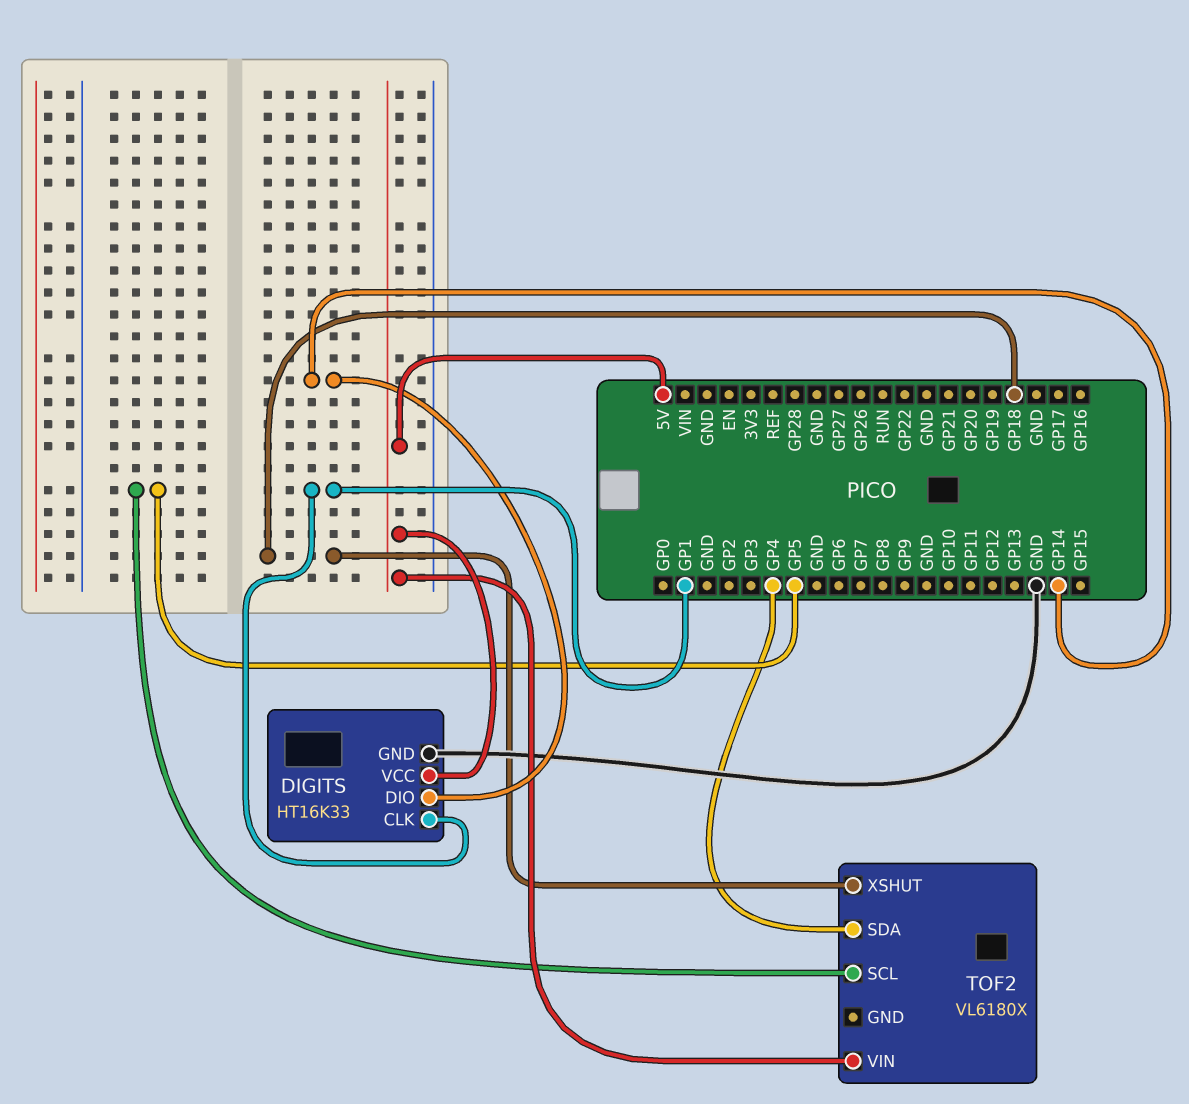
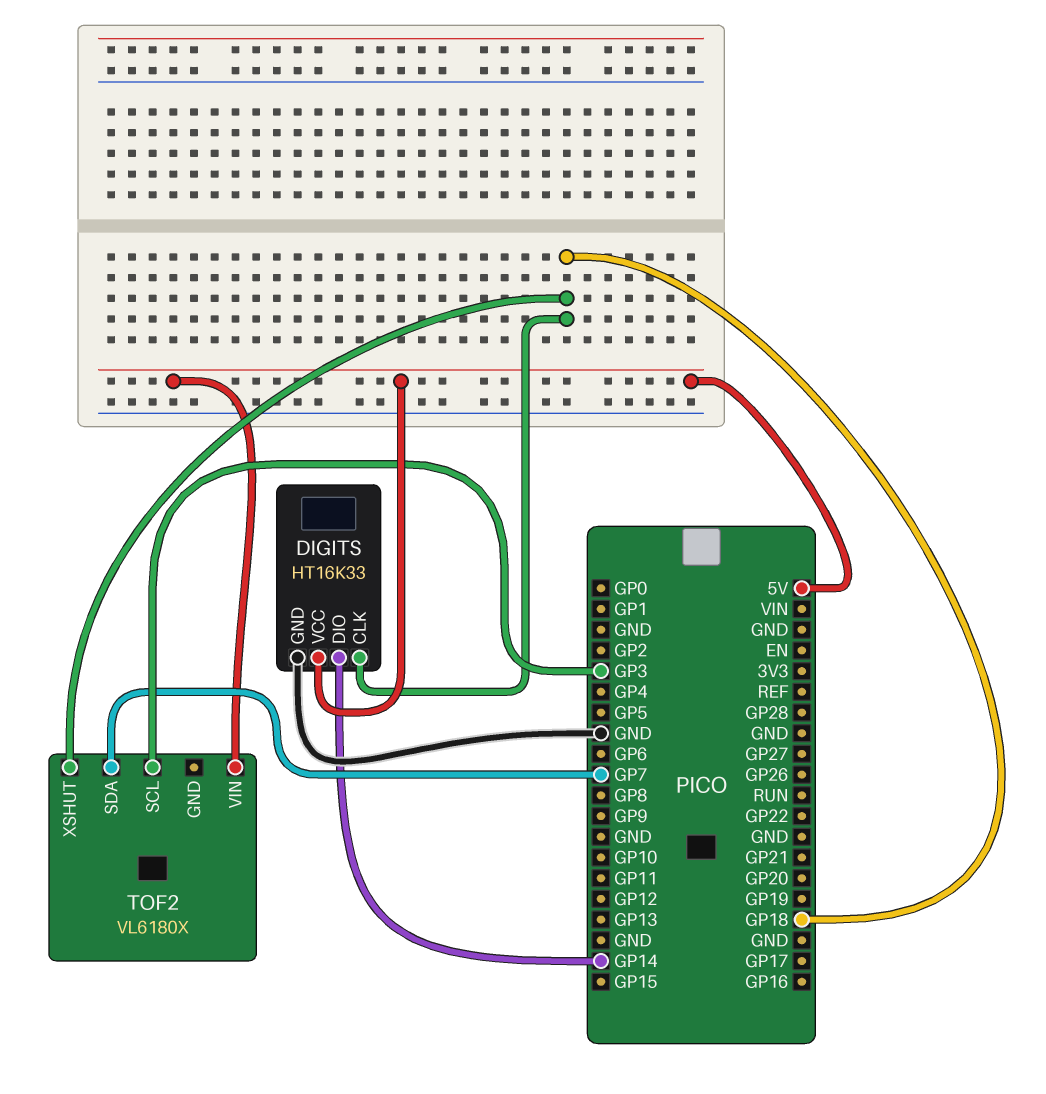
DIGITS pin CLK: GP1 -> GP18
TOF2 pin SCL: GP5 -> GP3
TOF2 pin SDA: GP4 -> GP7

